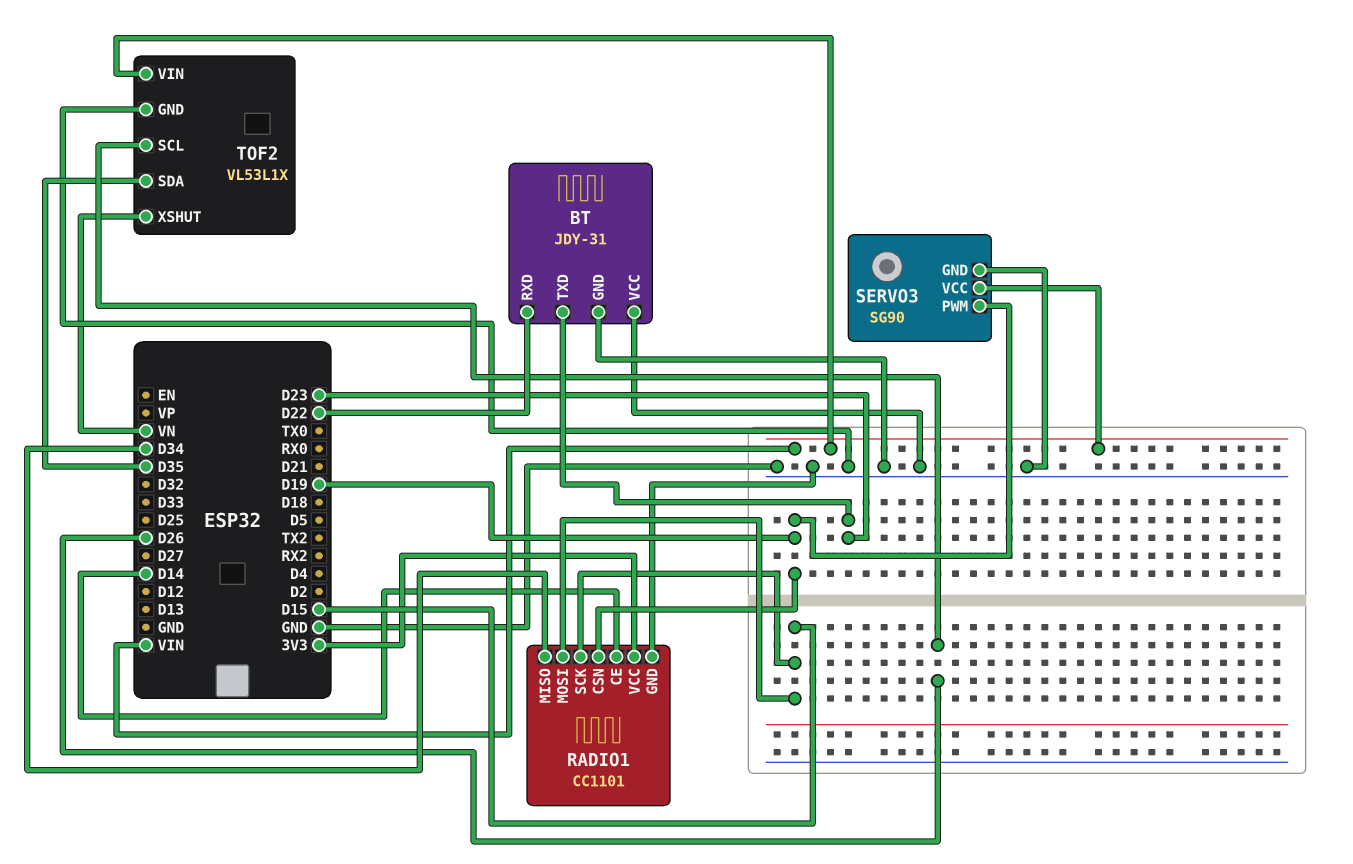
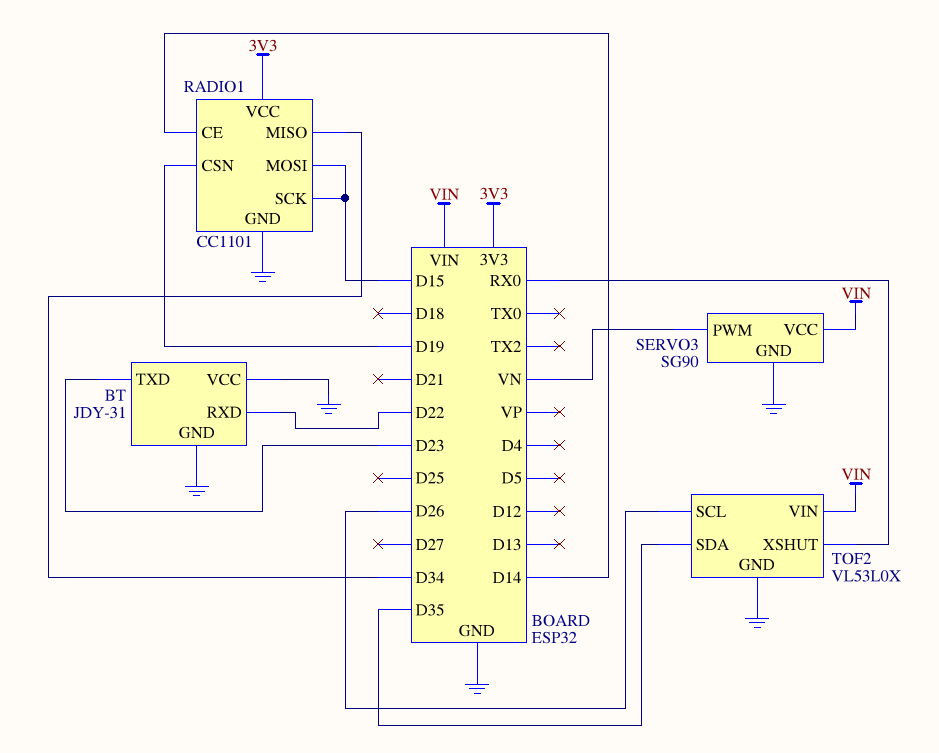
SERVO3 pin PWM: D19 -> VN
TOF2: VL53L1X -> VL53L0X
TOF2 pin XSHUT: VN -> RX0

